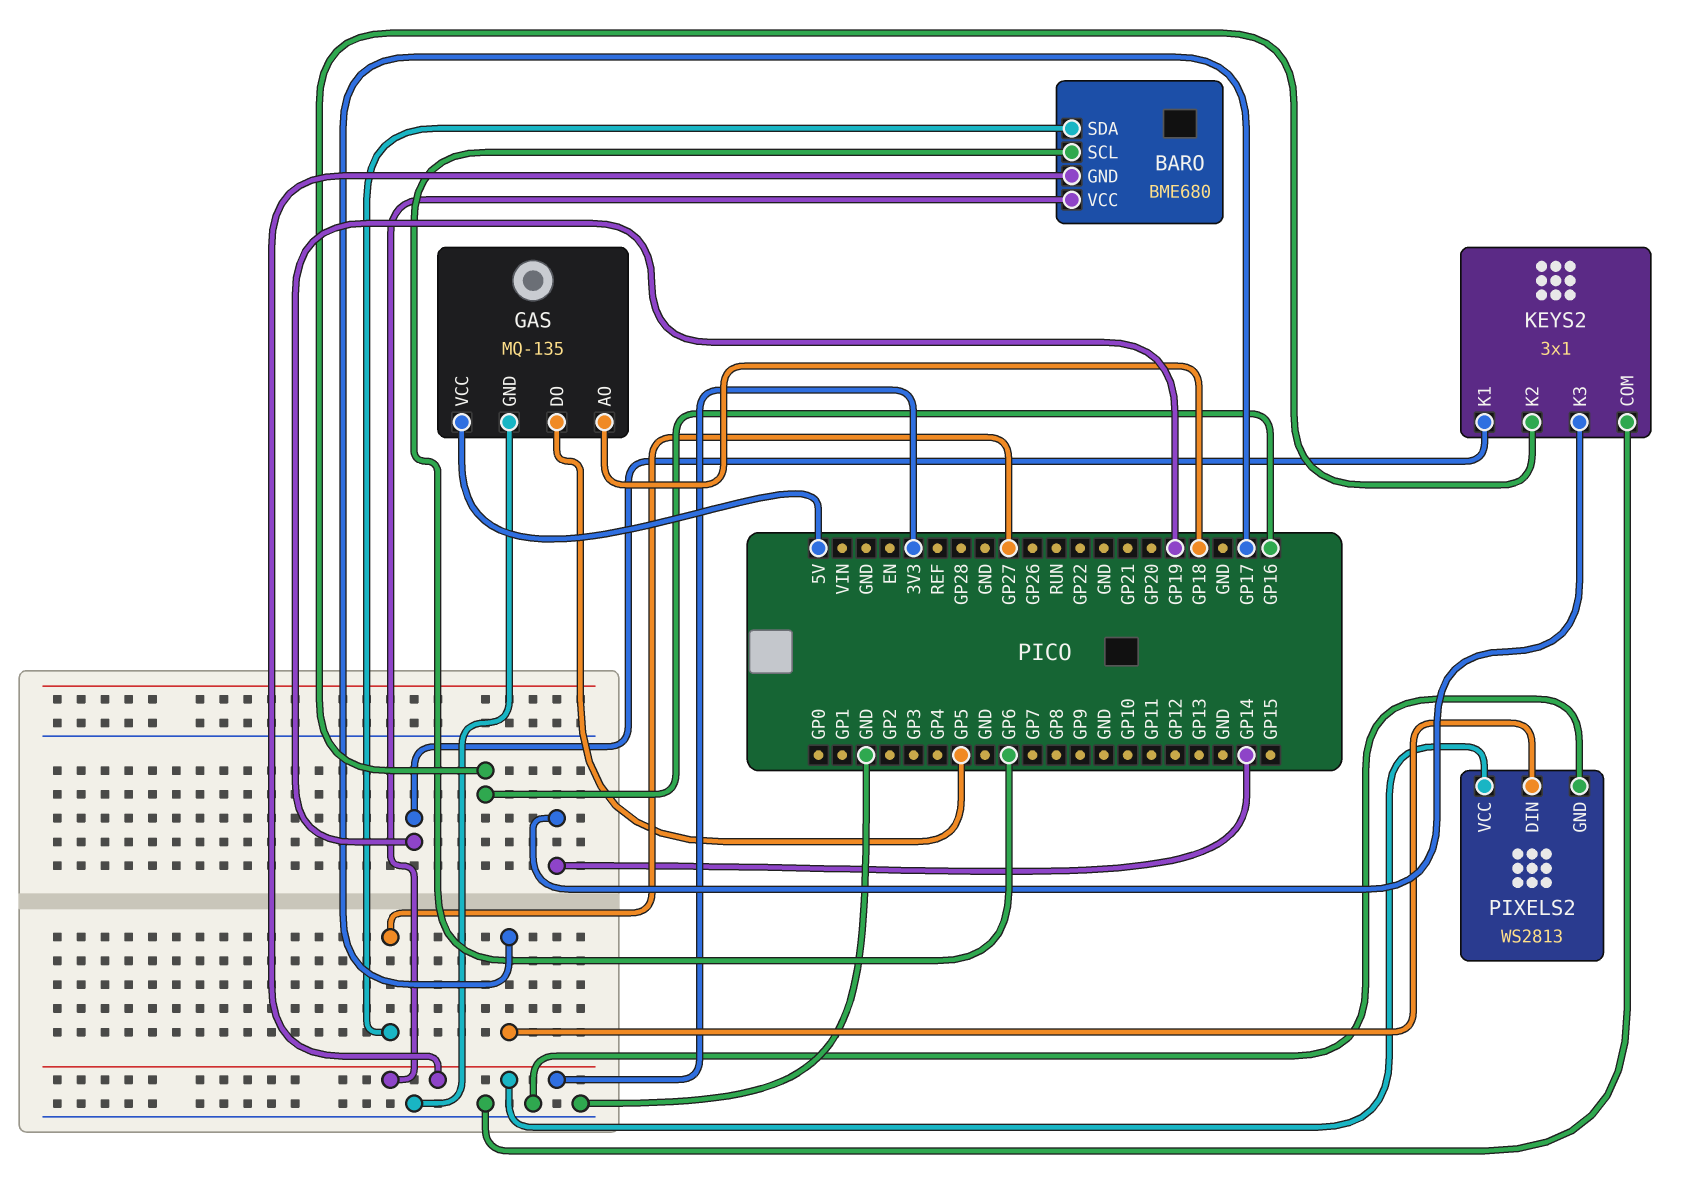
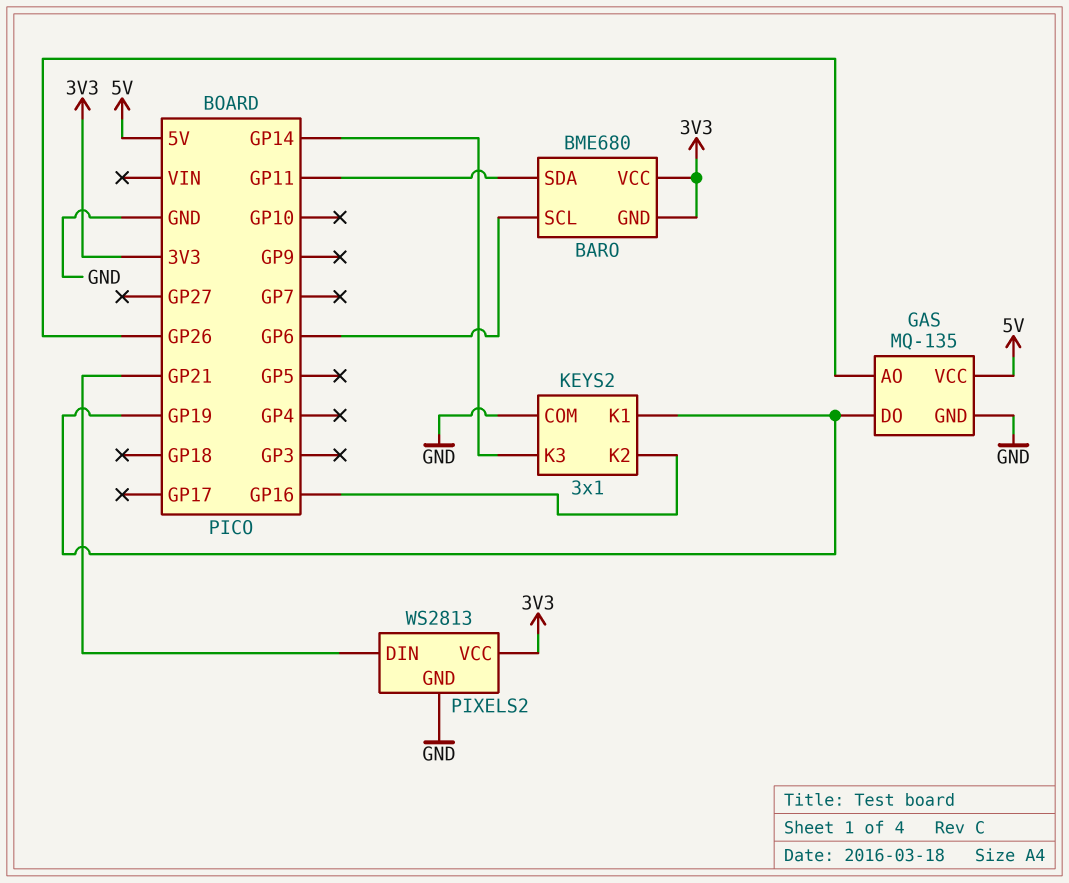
BARO pin SDA: GP27 -> GP11
GAS pin AO: GP18 -> GP26
GAS pin DO: GP5 -> GP19
PIXELS2 pin DIN: GP17 -> GP21

